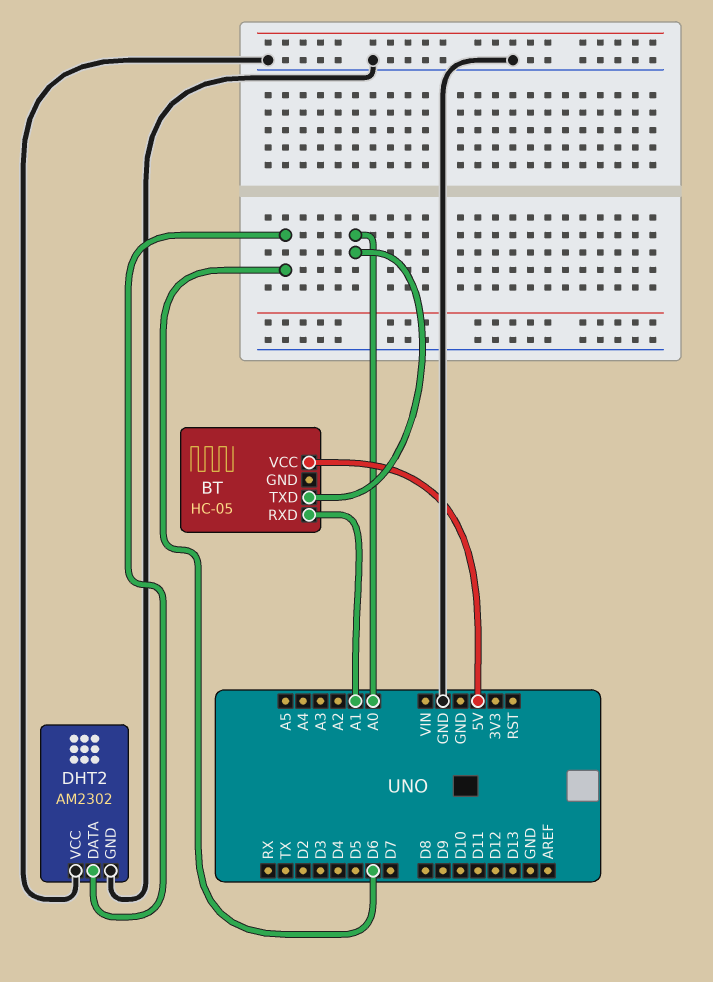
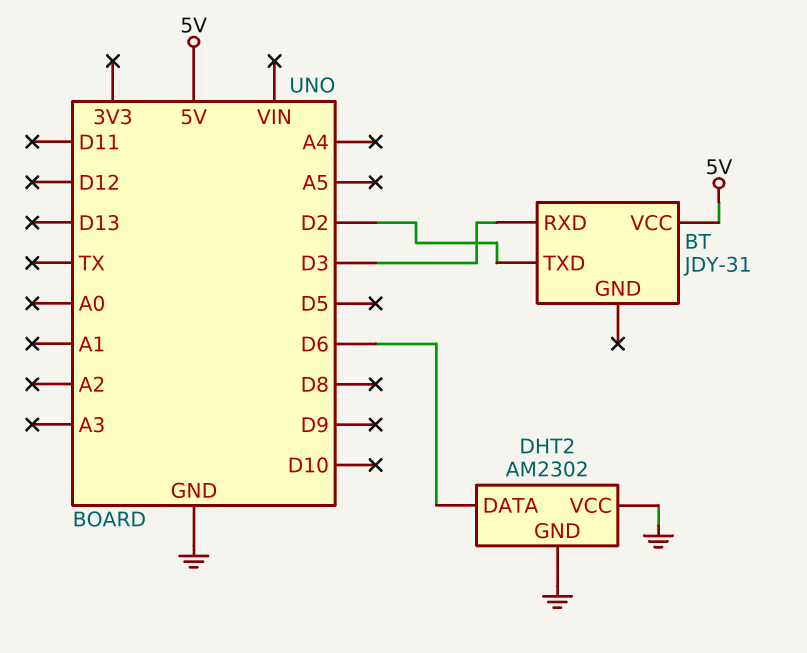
BT: HC-05 -> JDY-31
BT pin RXD: A1 -> D3
BT pin TXD: A0 -> D2

